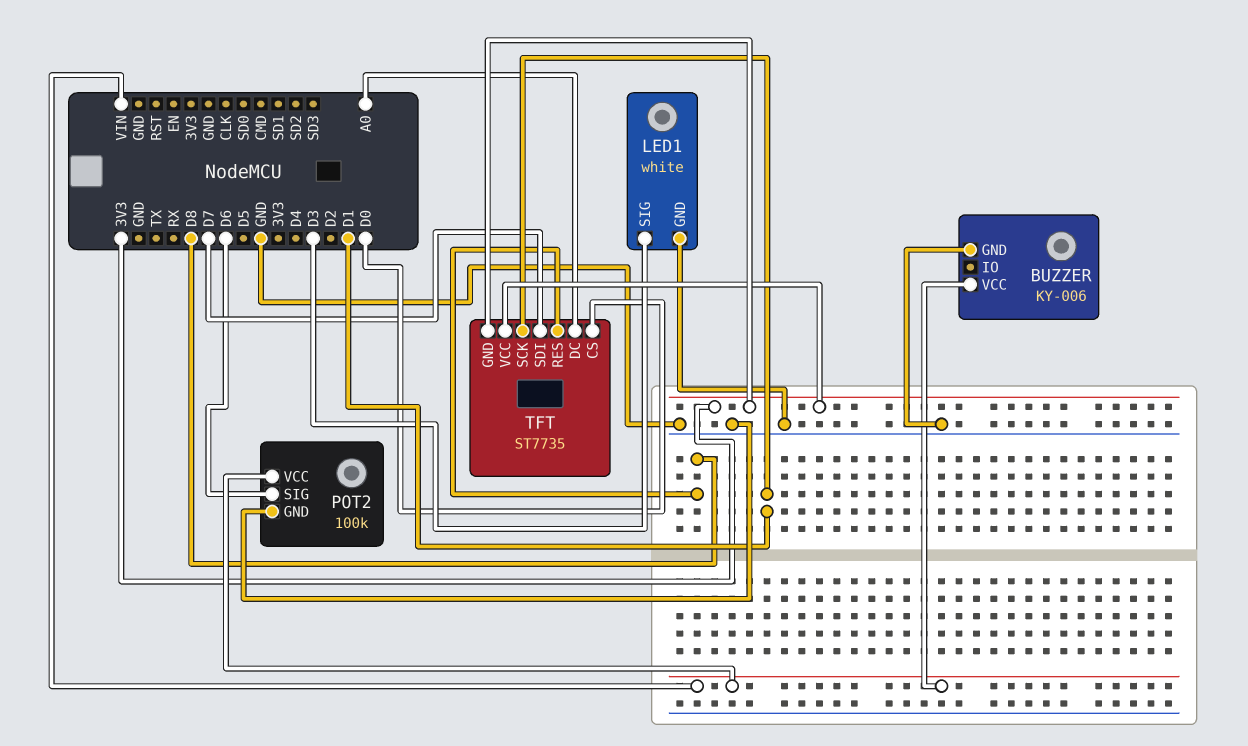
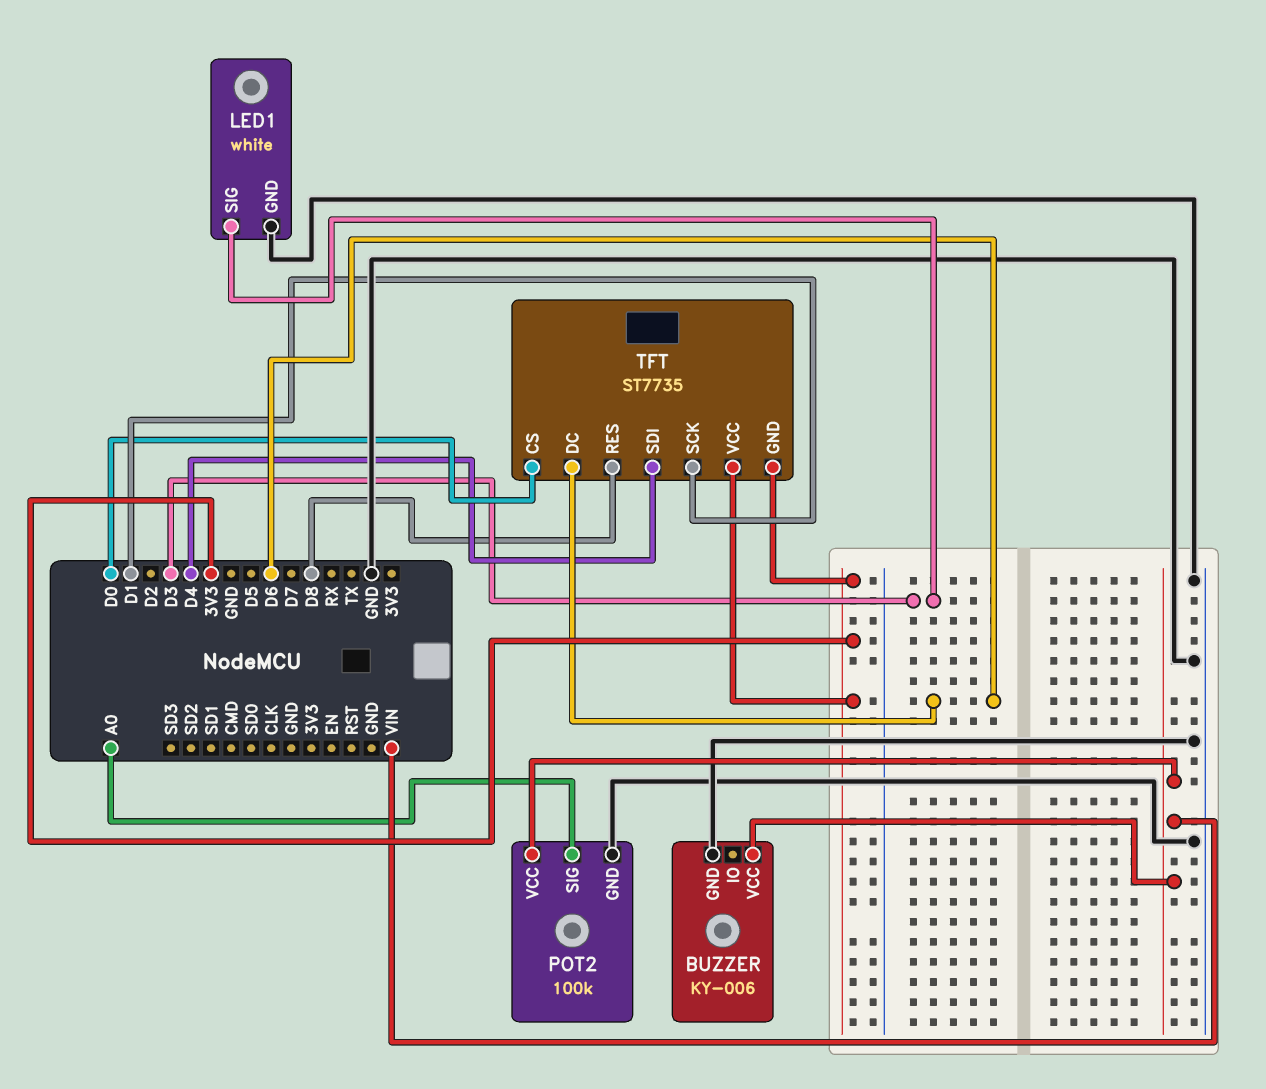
POT2 pin SIG: D6 -> A0
TFT pin DC: A0 -> D6
TFT pin SDI: D7 -> D4

